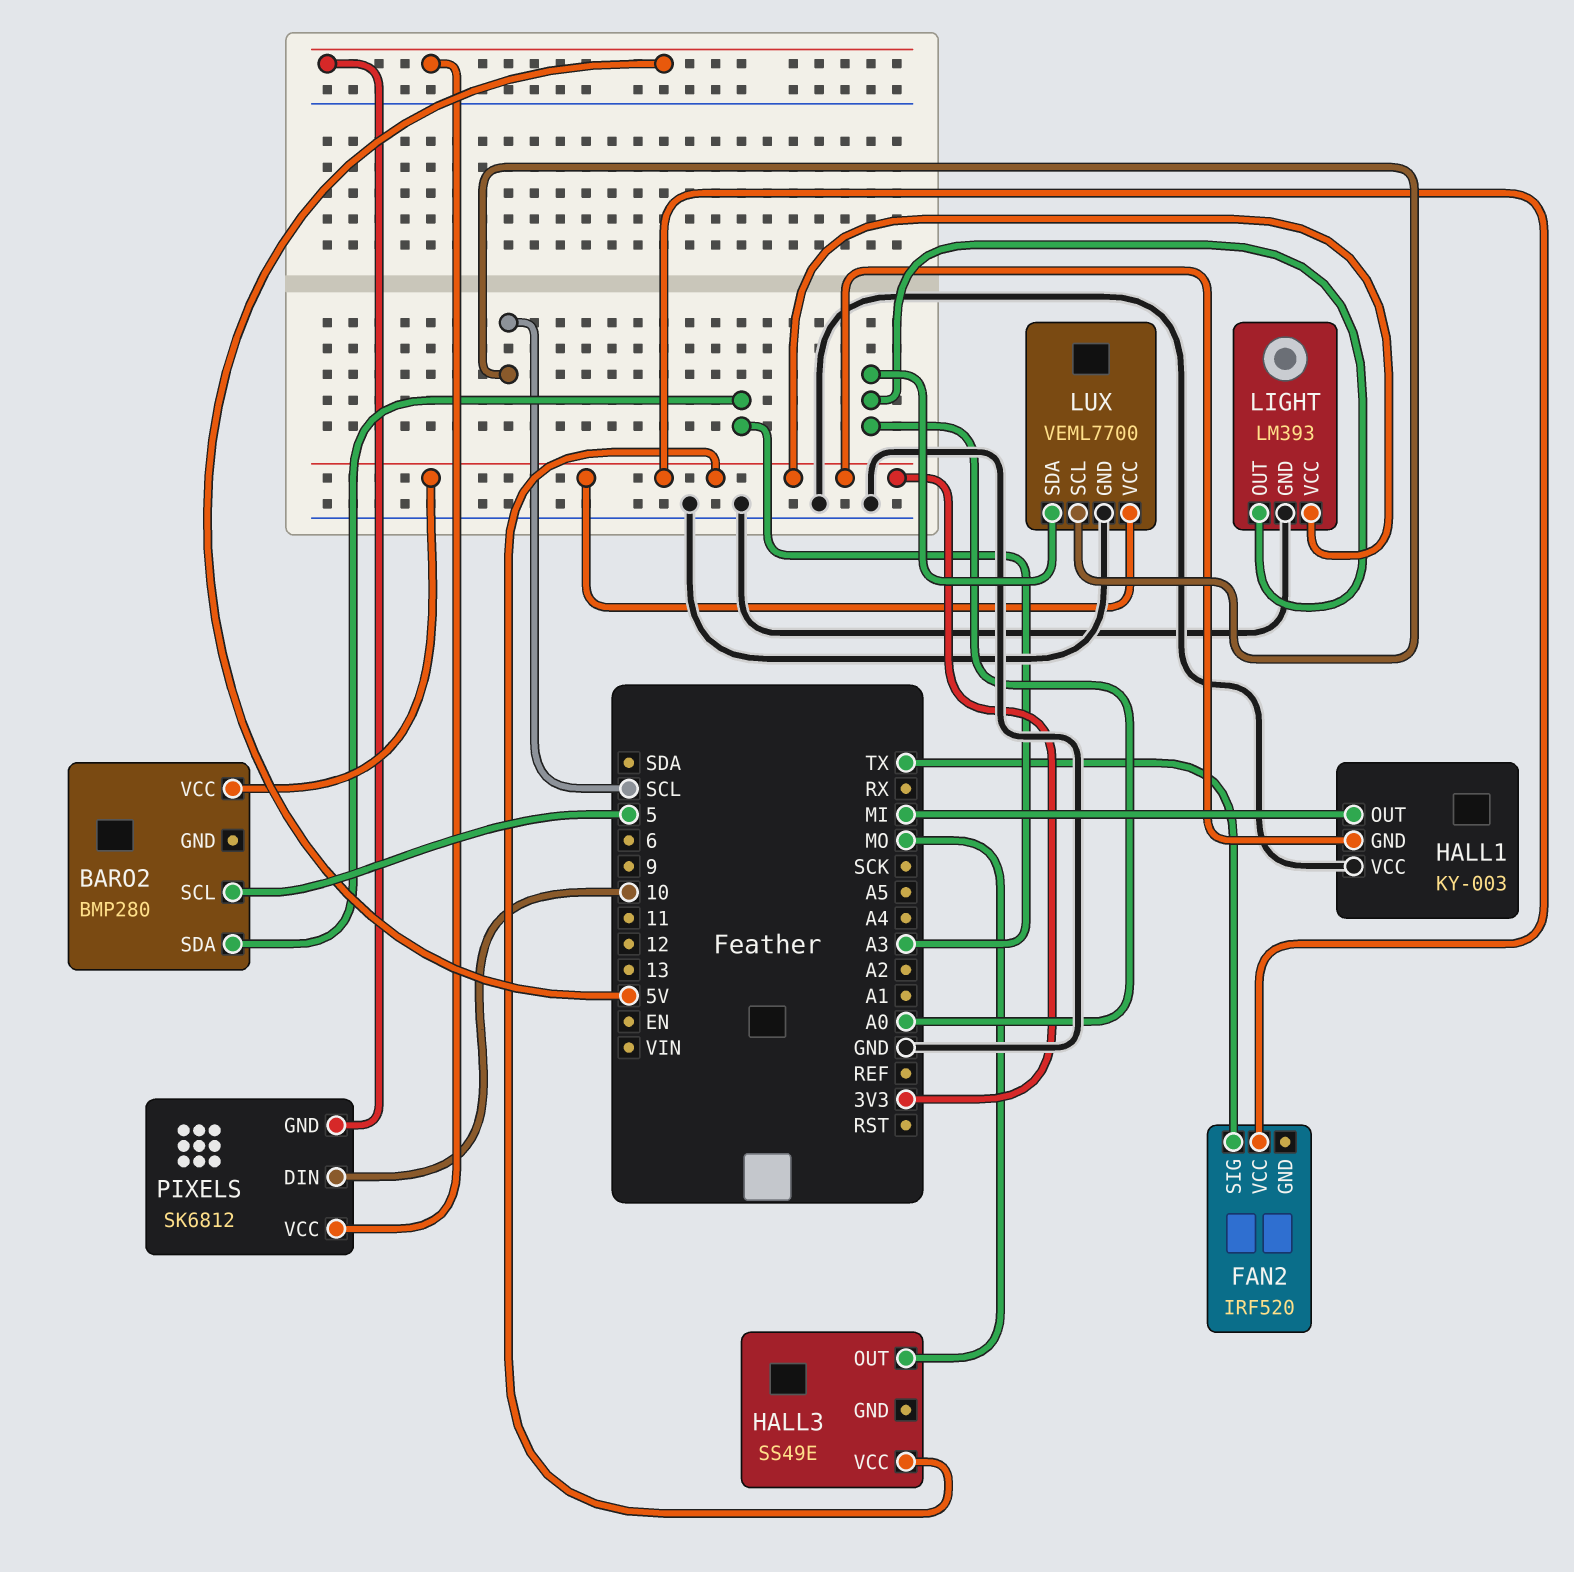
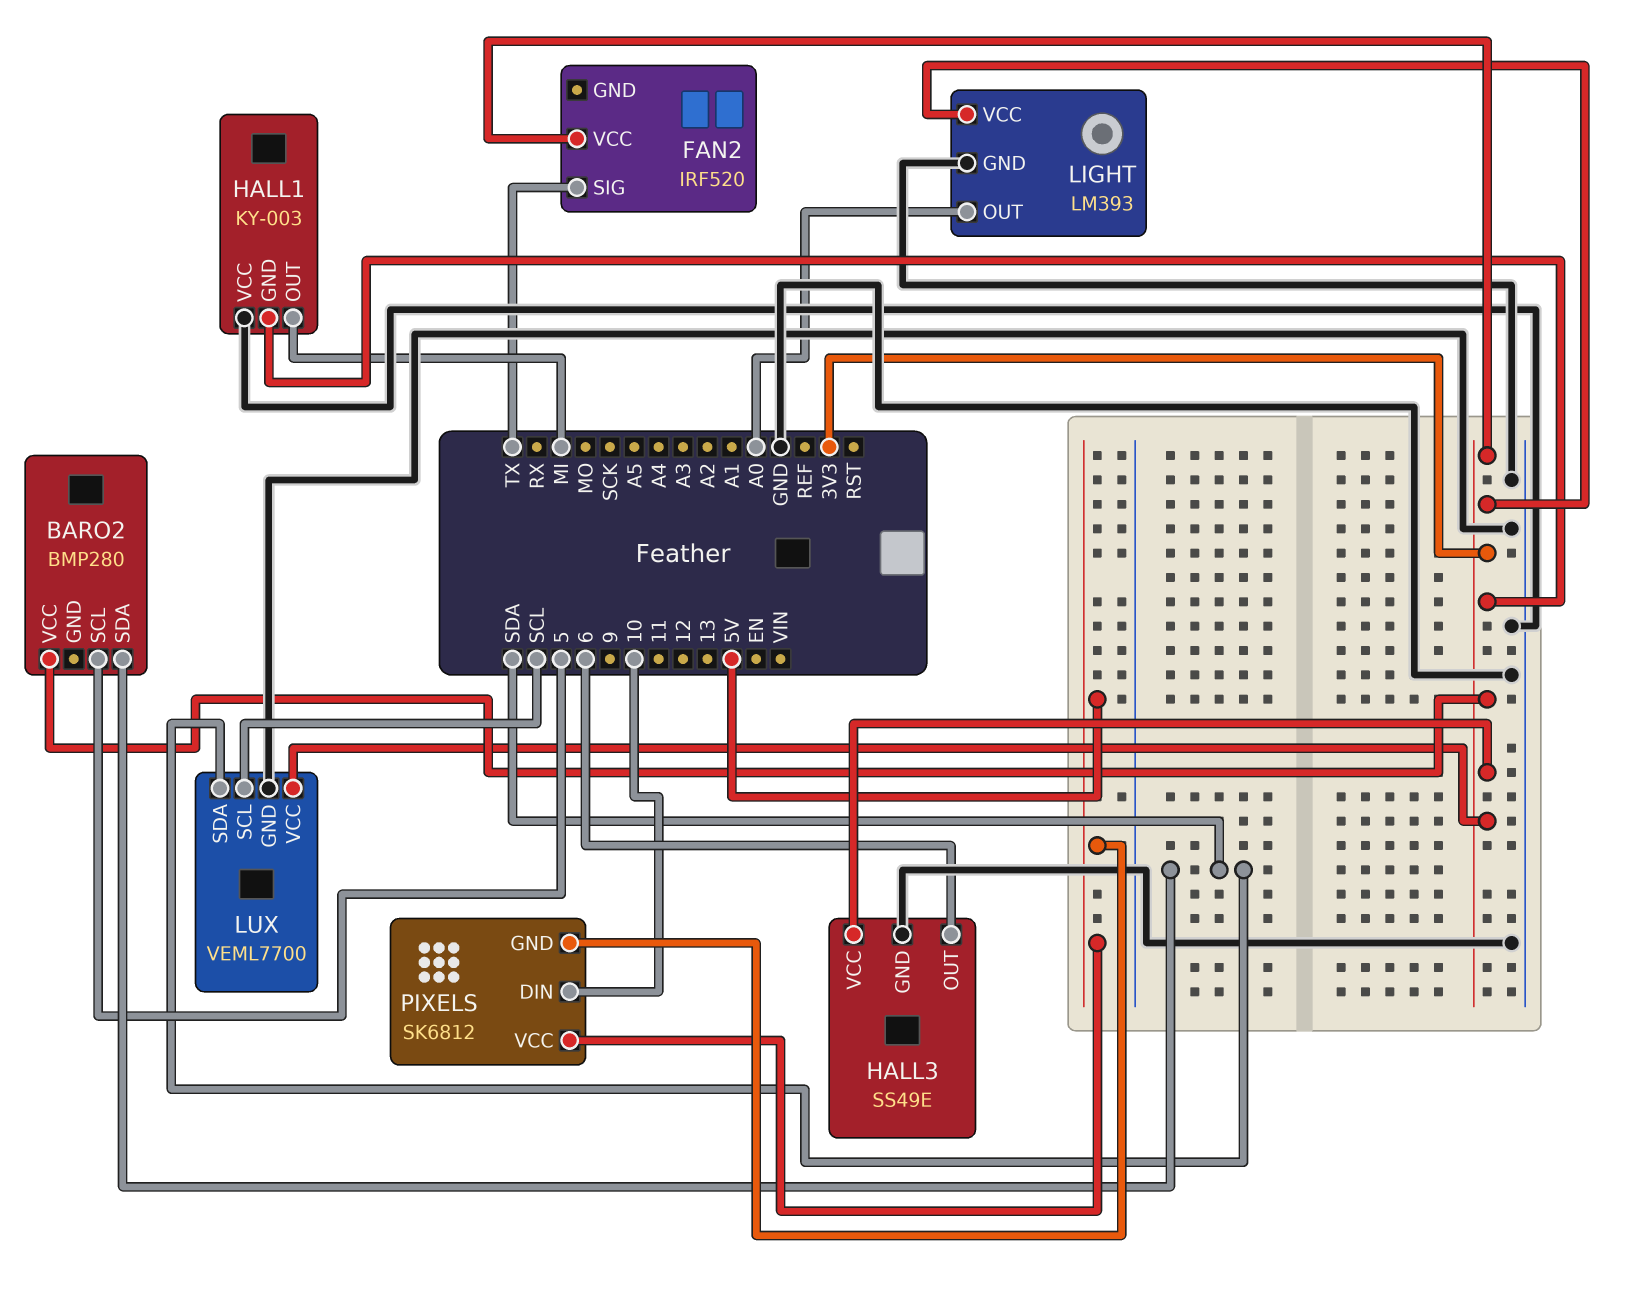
BARO2 pin SDA: A3 -> SDA
HALL3 pin GND: none -> GND
HALL3 pin OUT: MO -> 6
LUX pin SDA: A0 -> SDA

